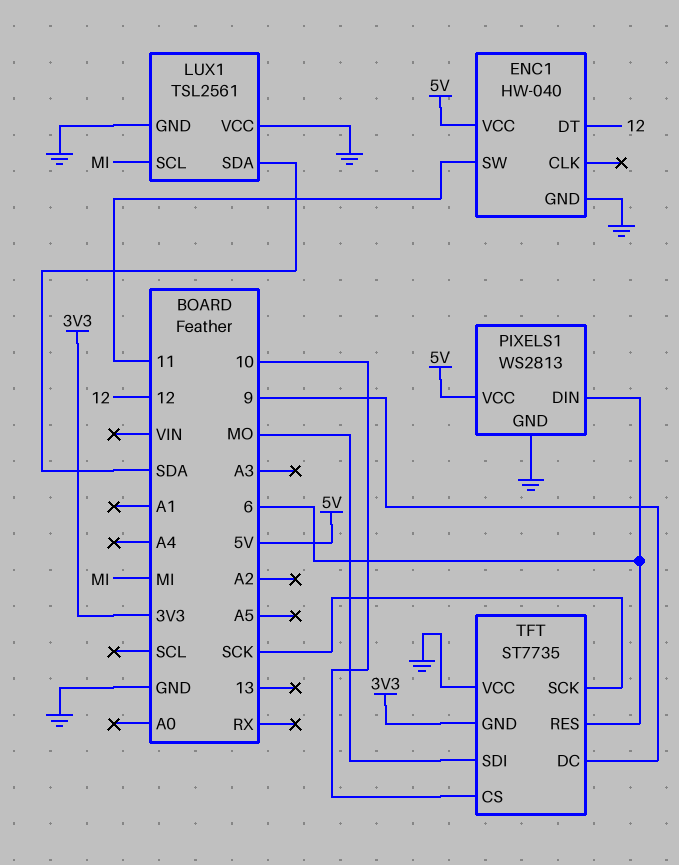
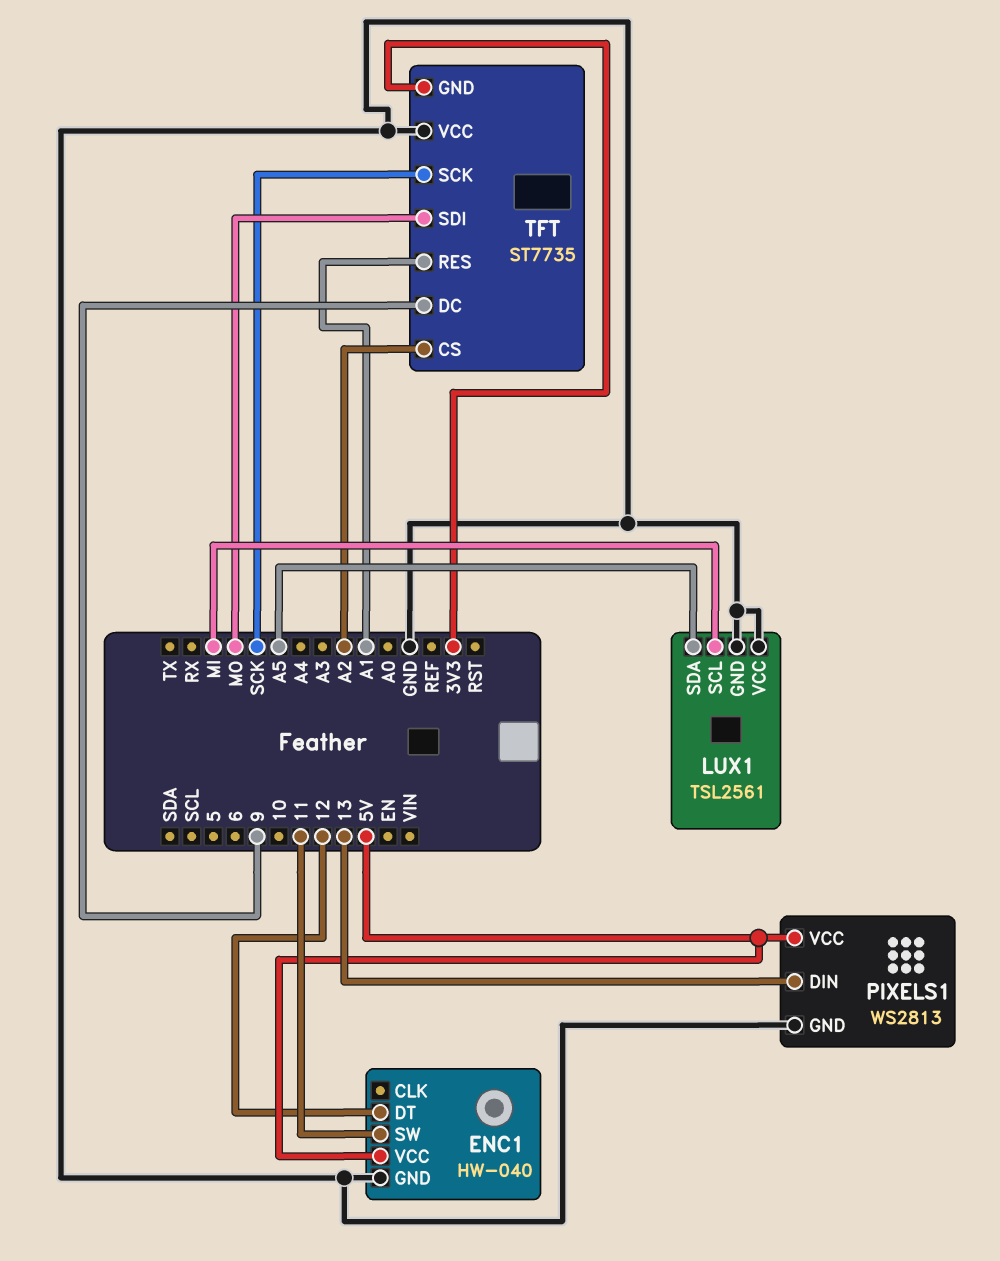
LUX1 pin SDA: SDA -> A5
PIXELS1 pin DIN: 6 -> 13
TFT pin CS: 10 -> A2
TFT pin RES: 6 -> A1

